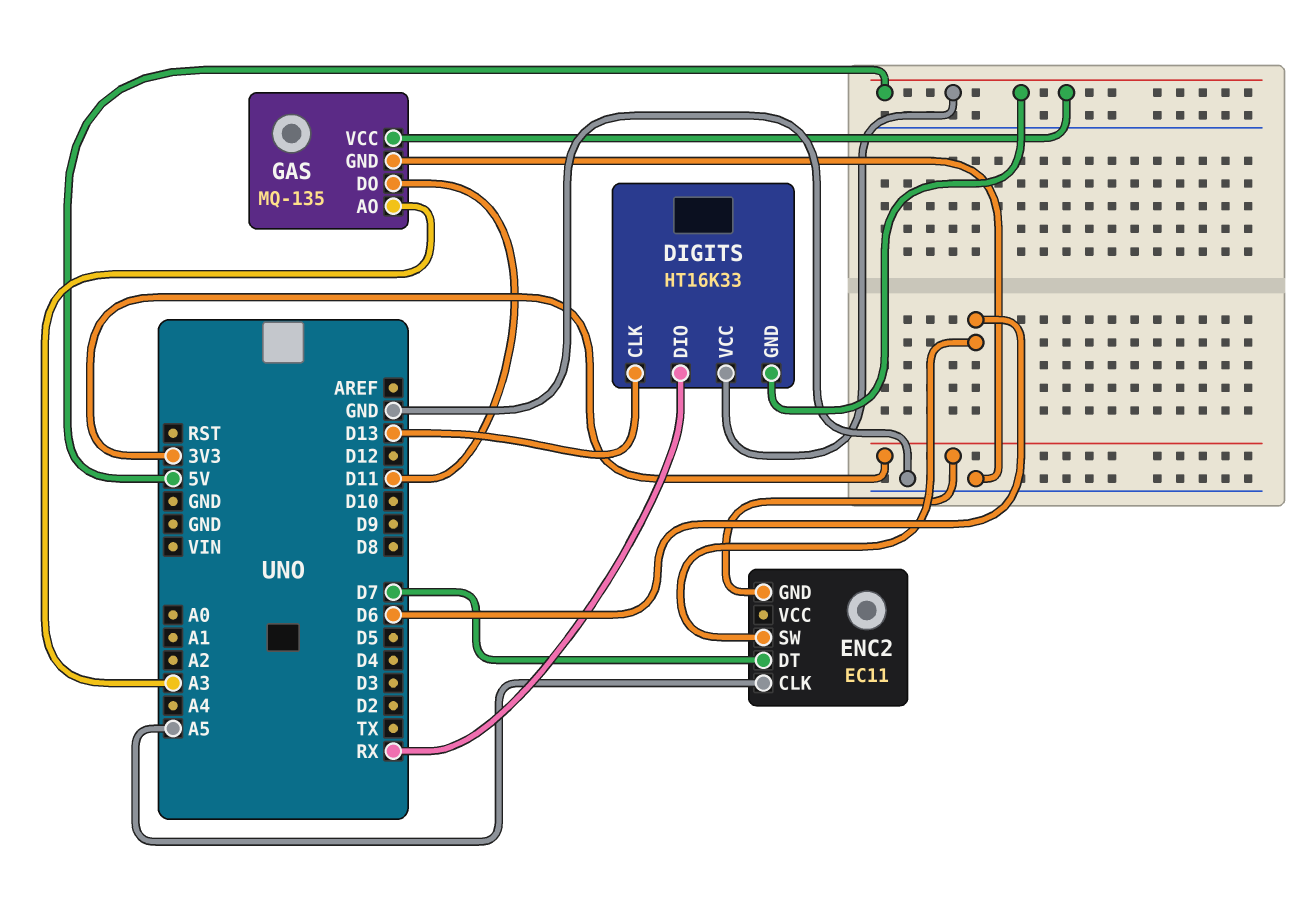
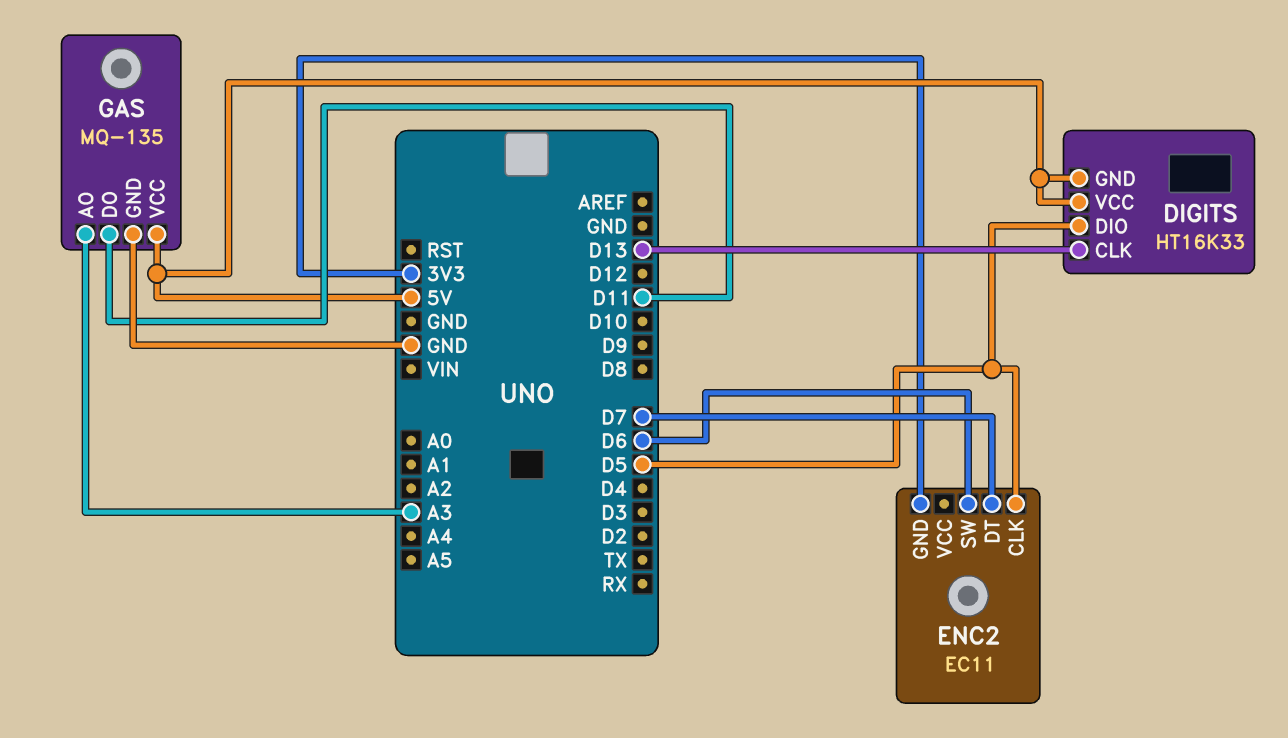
DIGITS pin DIO: RX -> D5
ENC2 pin CLK: A5 -> D5

